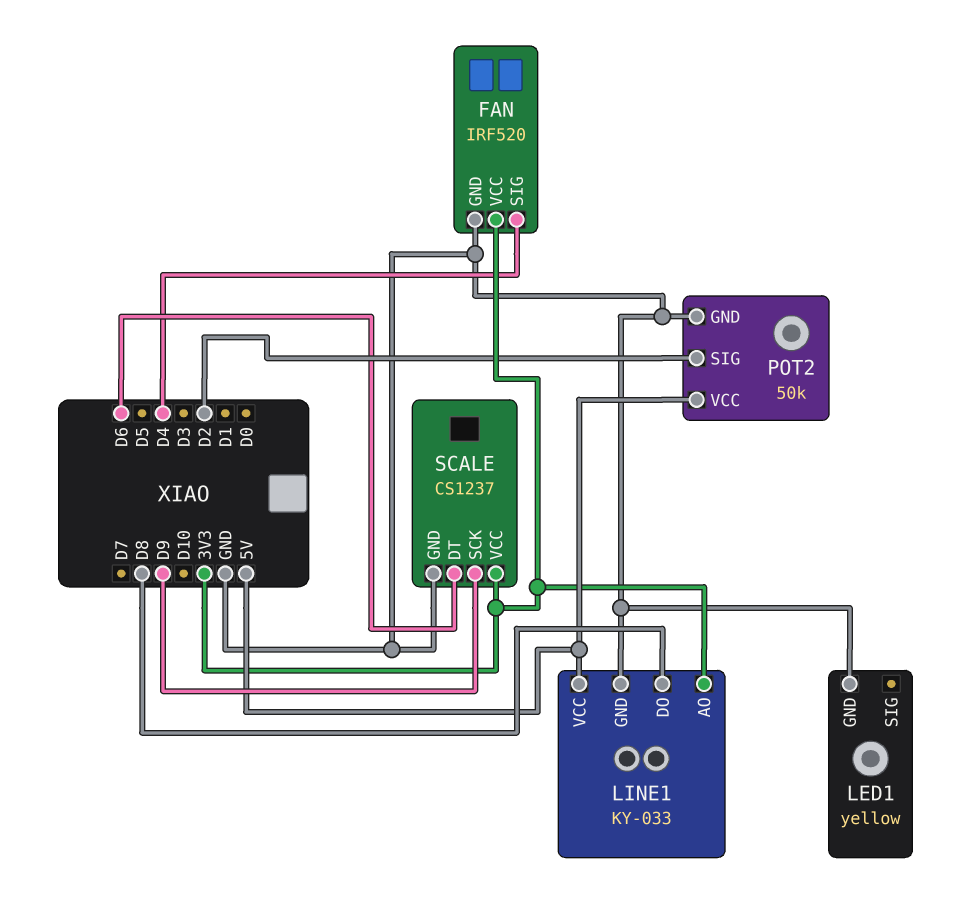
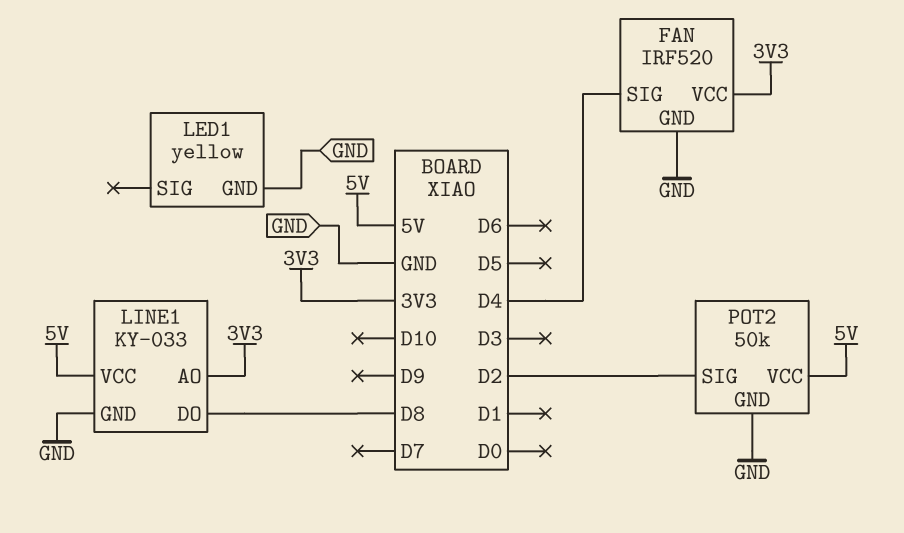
SCALE: CS1237 -> none
SCALE pin DT: D6 -> none
SCALE pin GND: GND -> none
SCALE pin SCK: D9 -> none
SCALE pin VCC: 3V3 -> none

